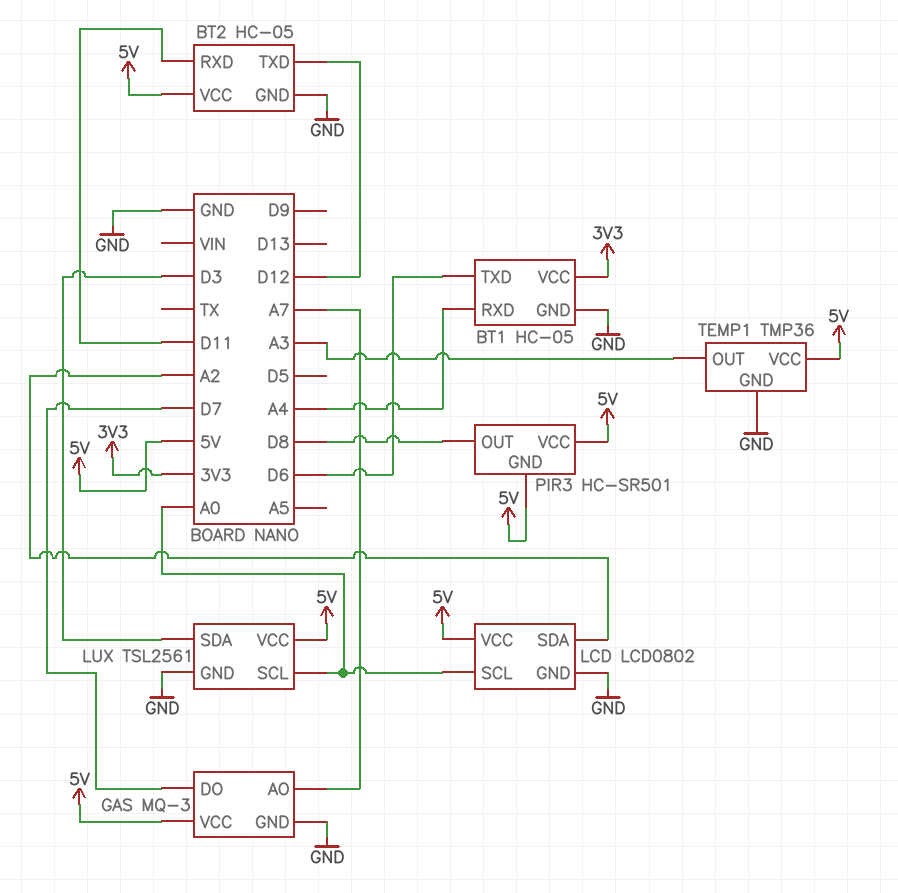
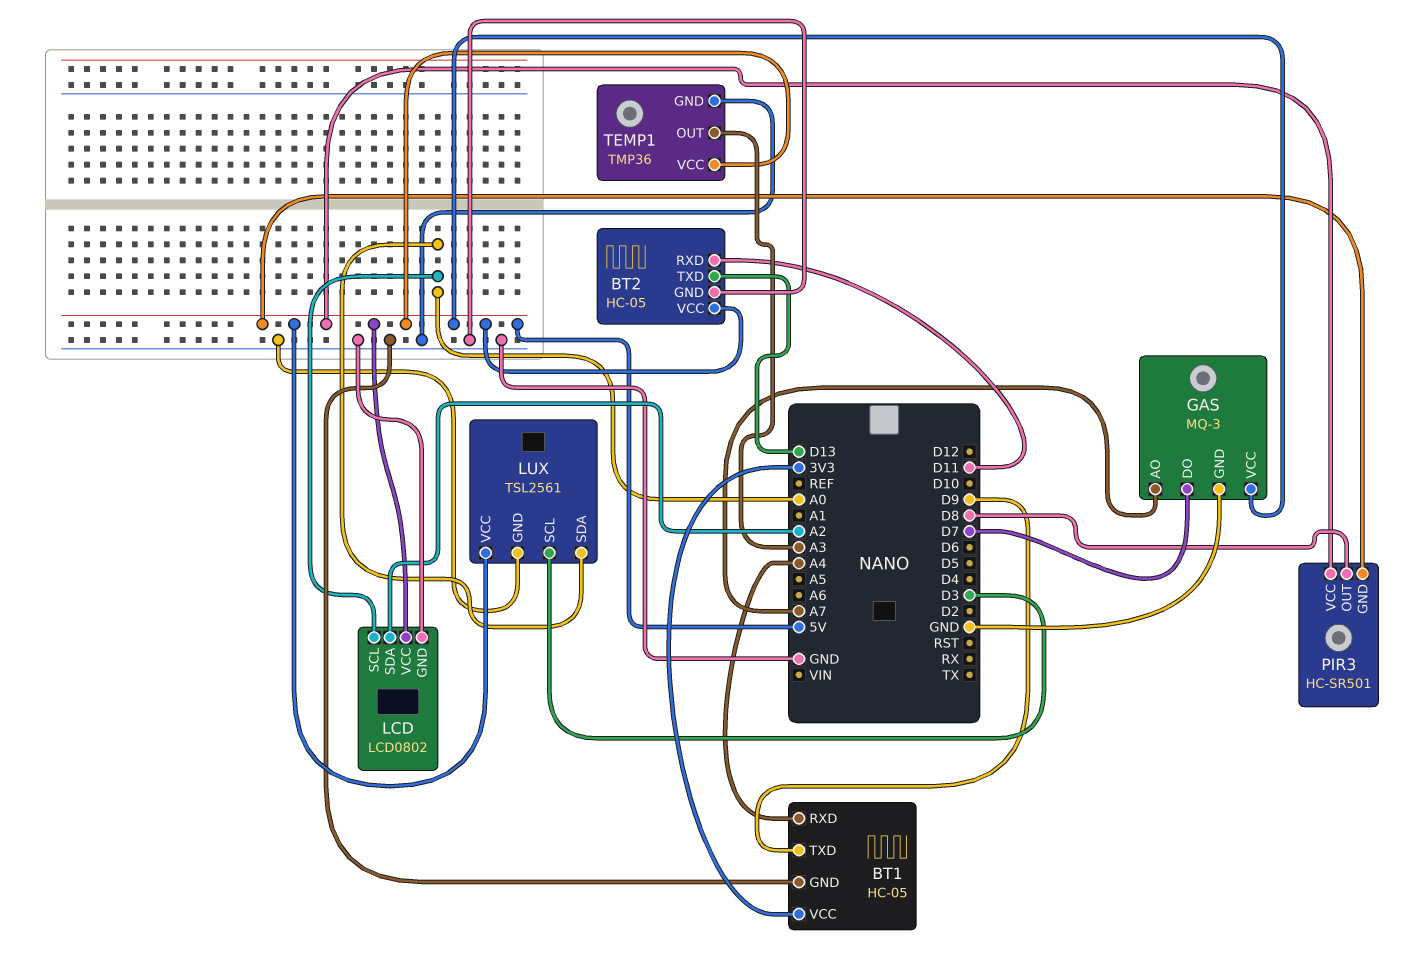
BT1 pin TXD: D6 -> D9
BT2 pin TXD: D12 -> D13
LUX pin SCL: A0 -> D3
LUX pin SDA: D3 -> A0

